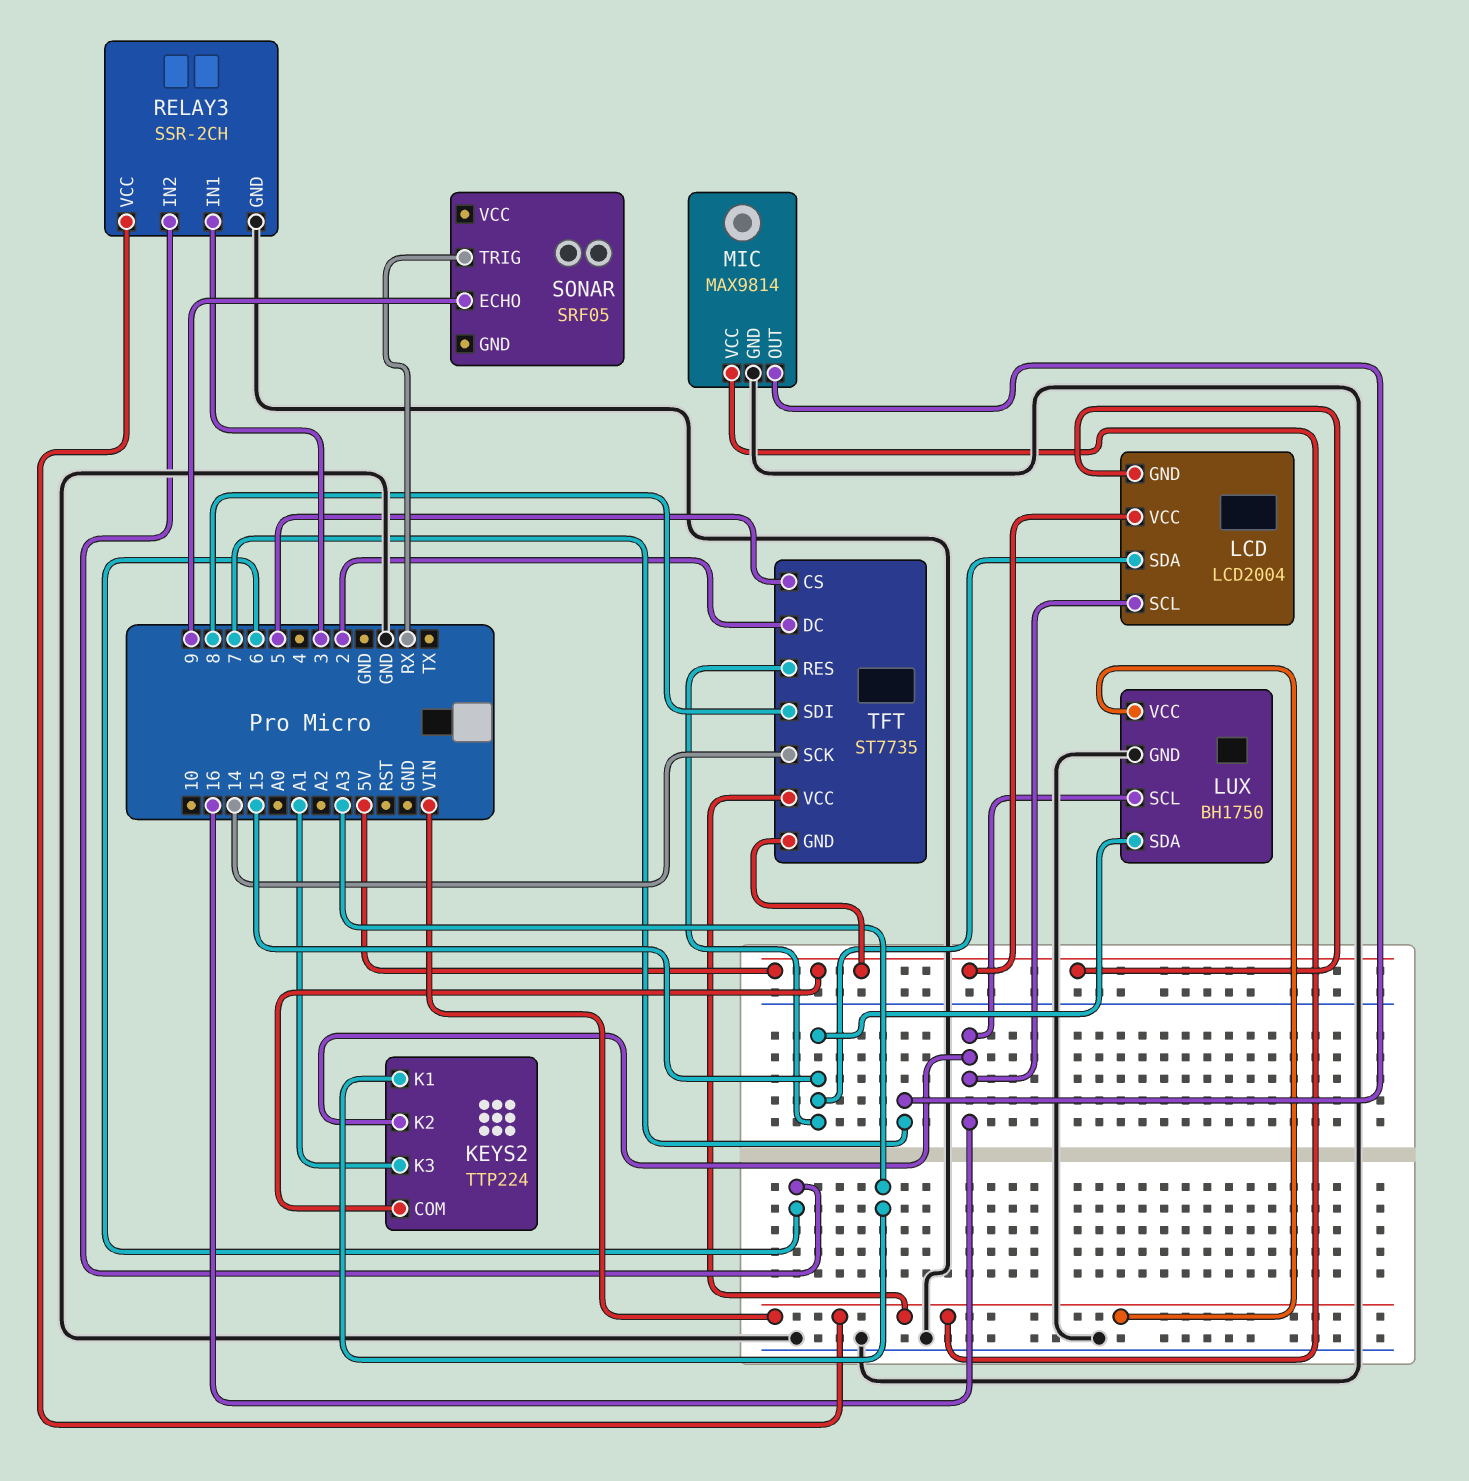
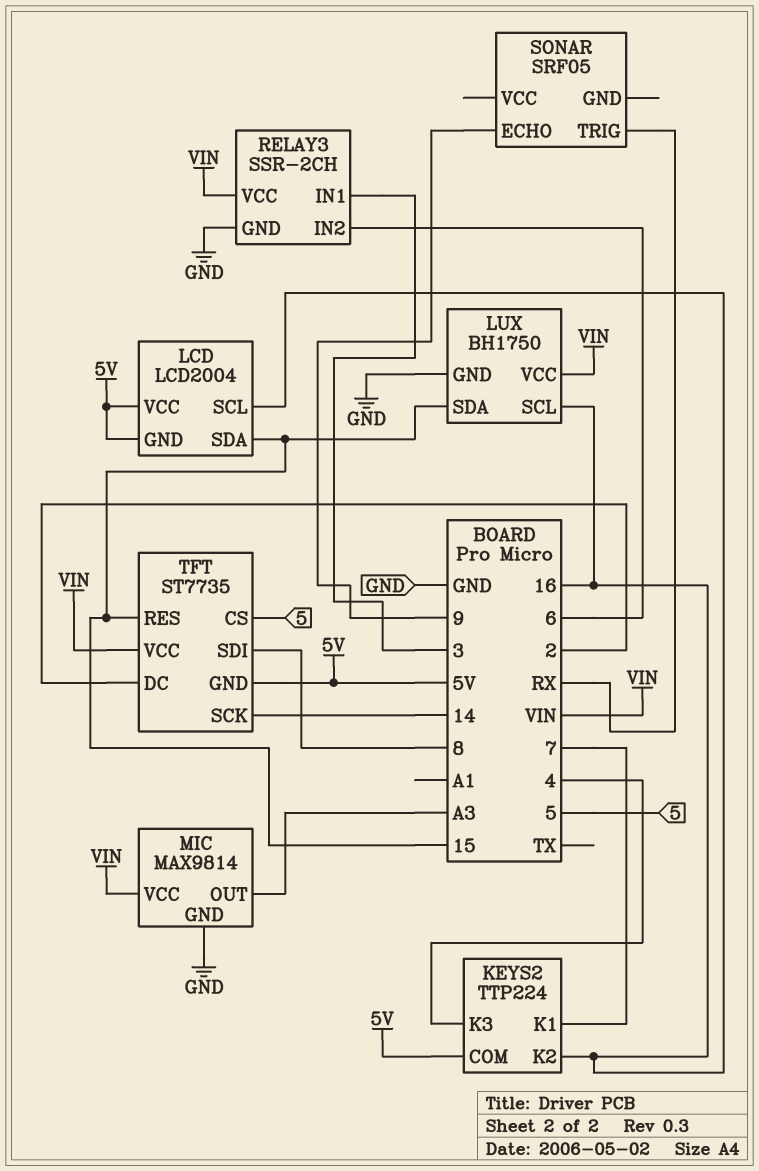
KEYS2 pin K1: A3 -> 7
KEYS2 pin K3: A1 -> 4
MIC pin OUT: 7 -> A3

